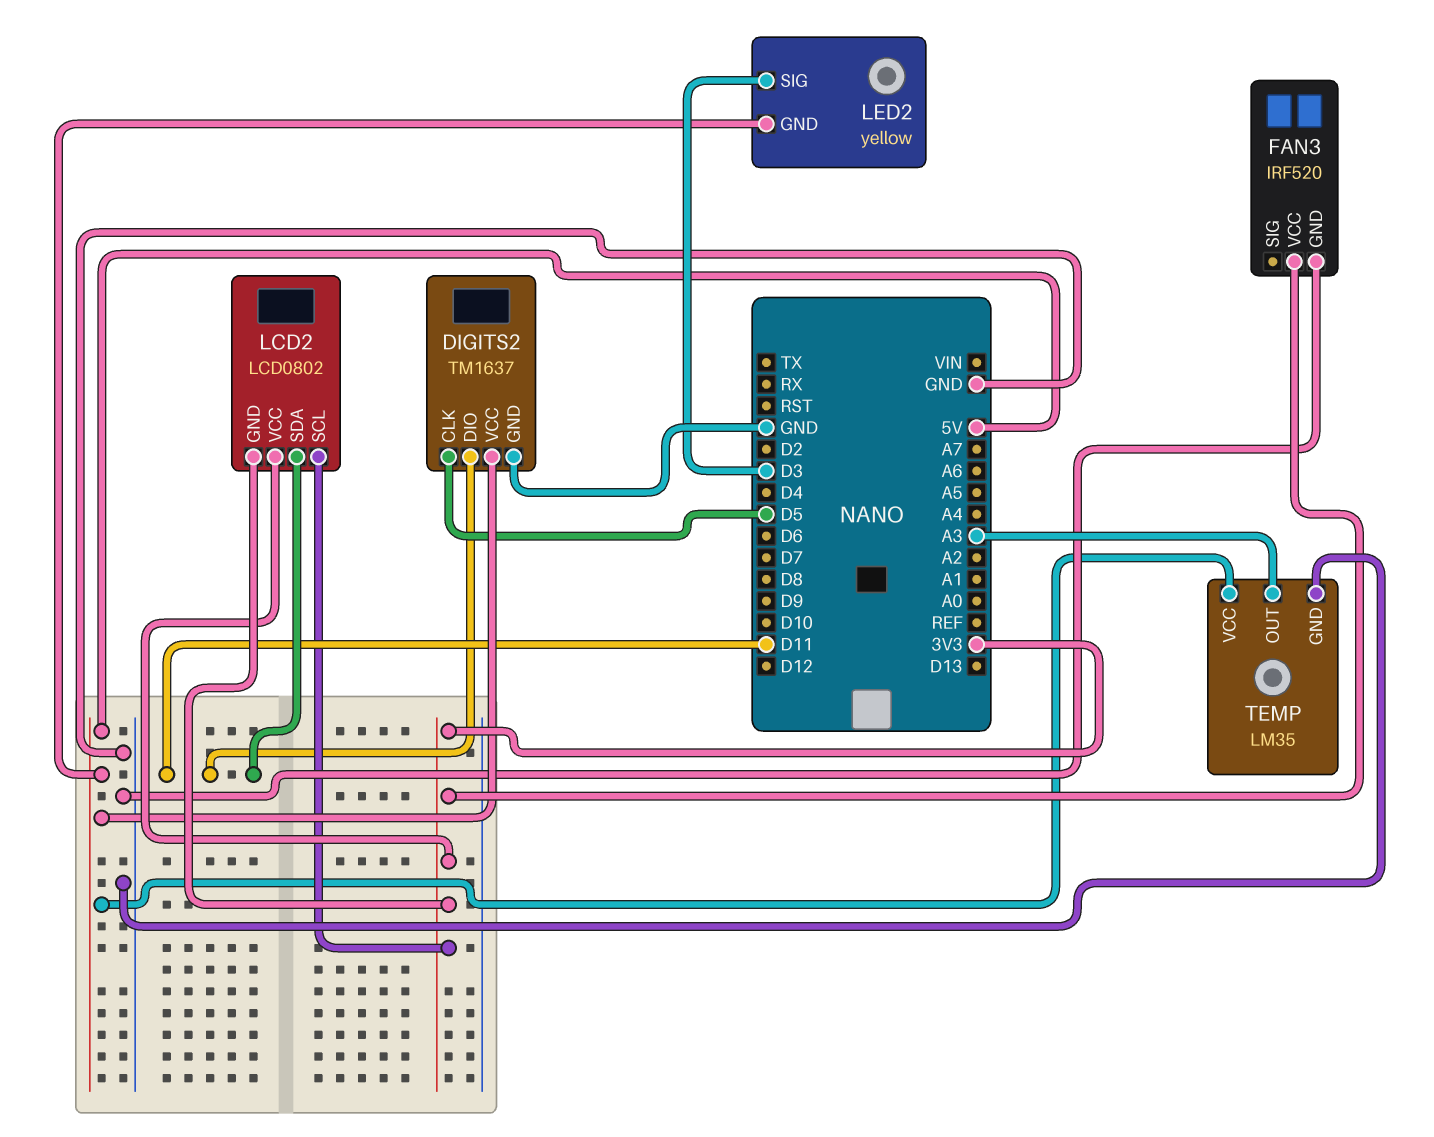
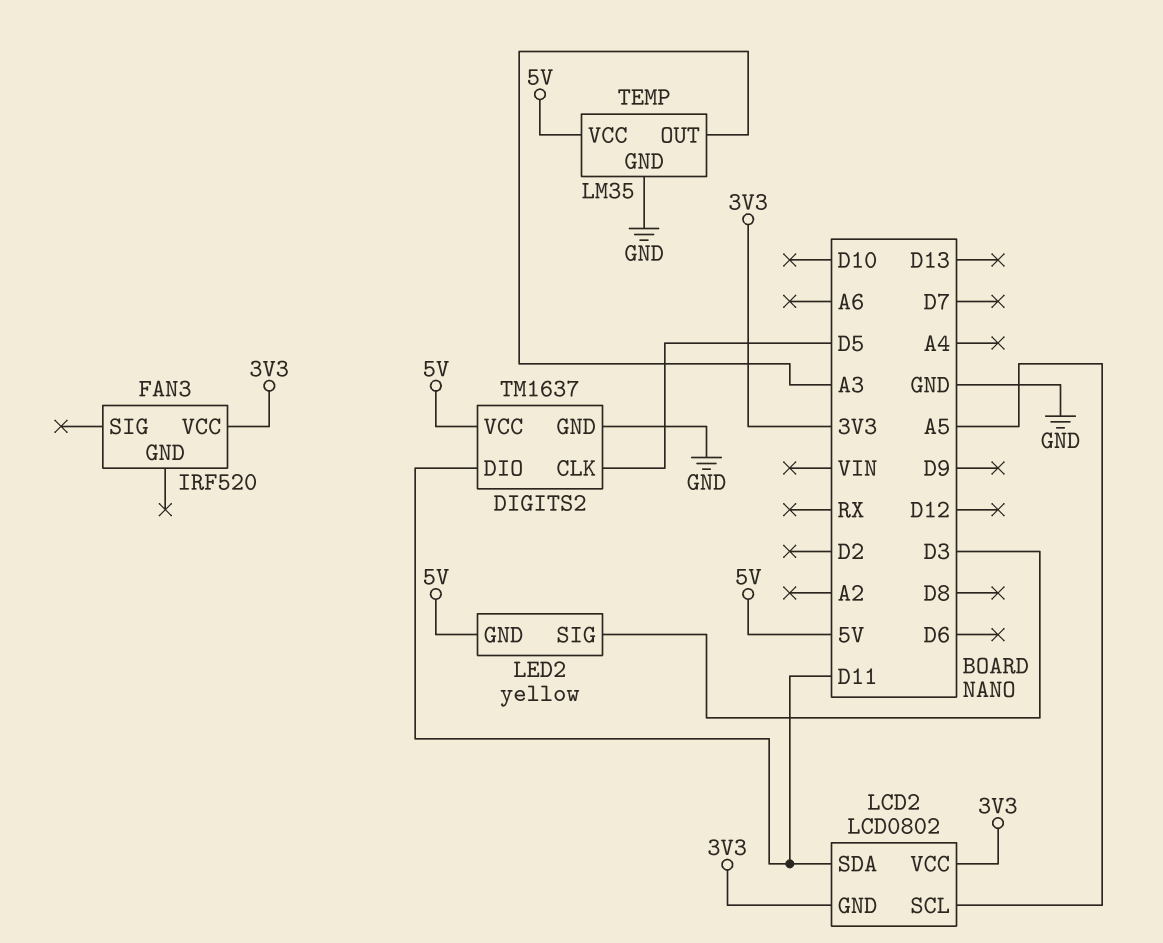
FAN3 pin GND: GND -> none
LCD2 pin SCL: 3V3 -> A5

